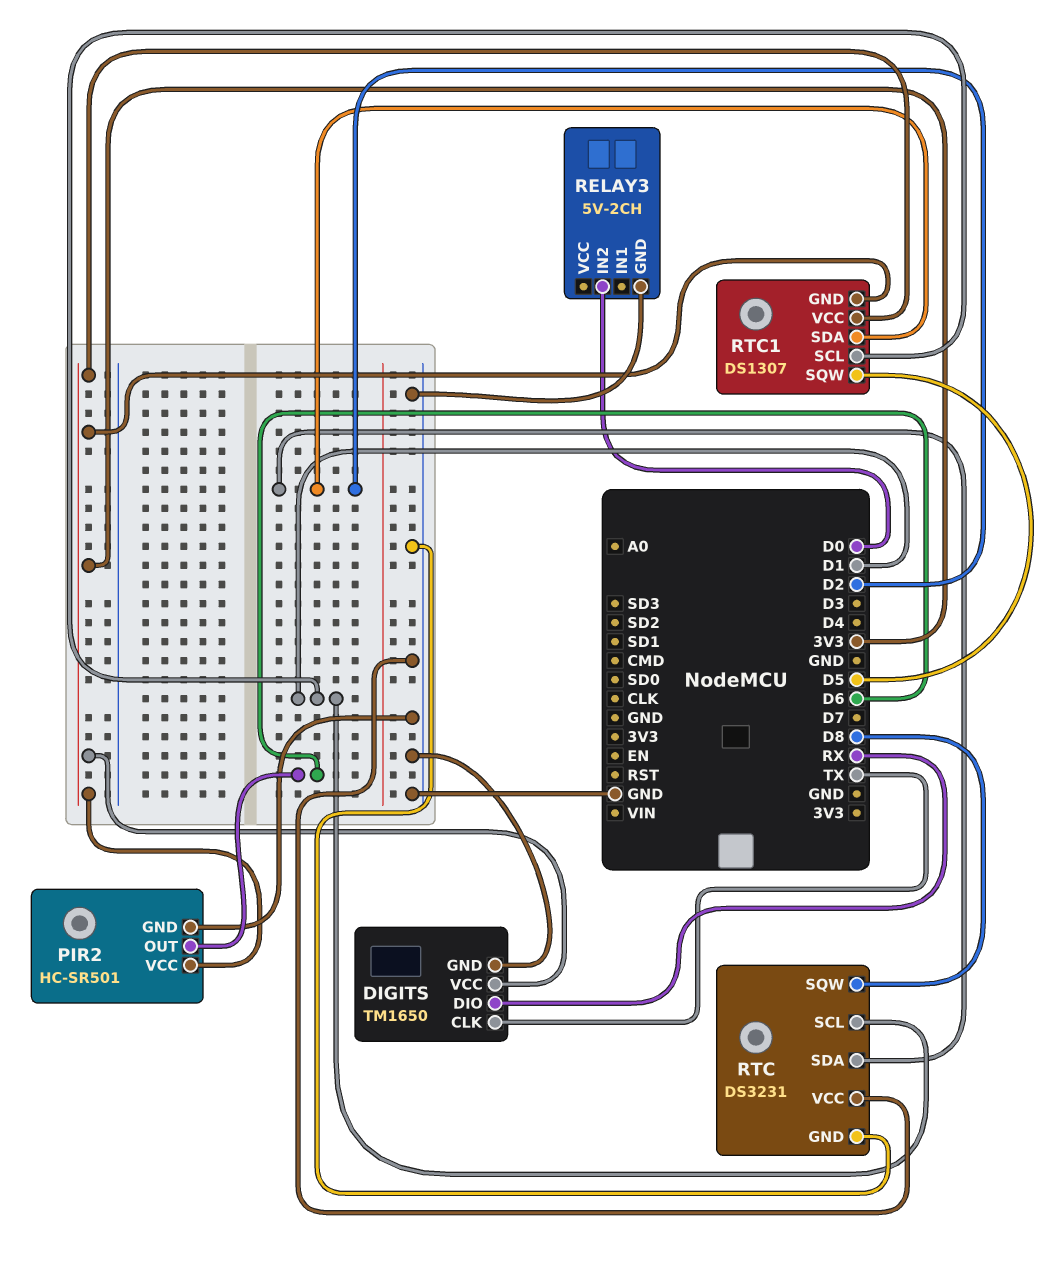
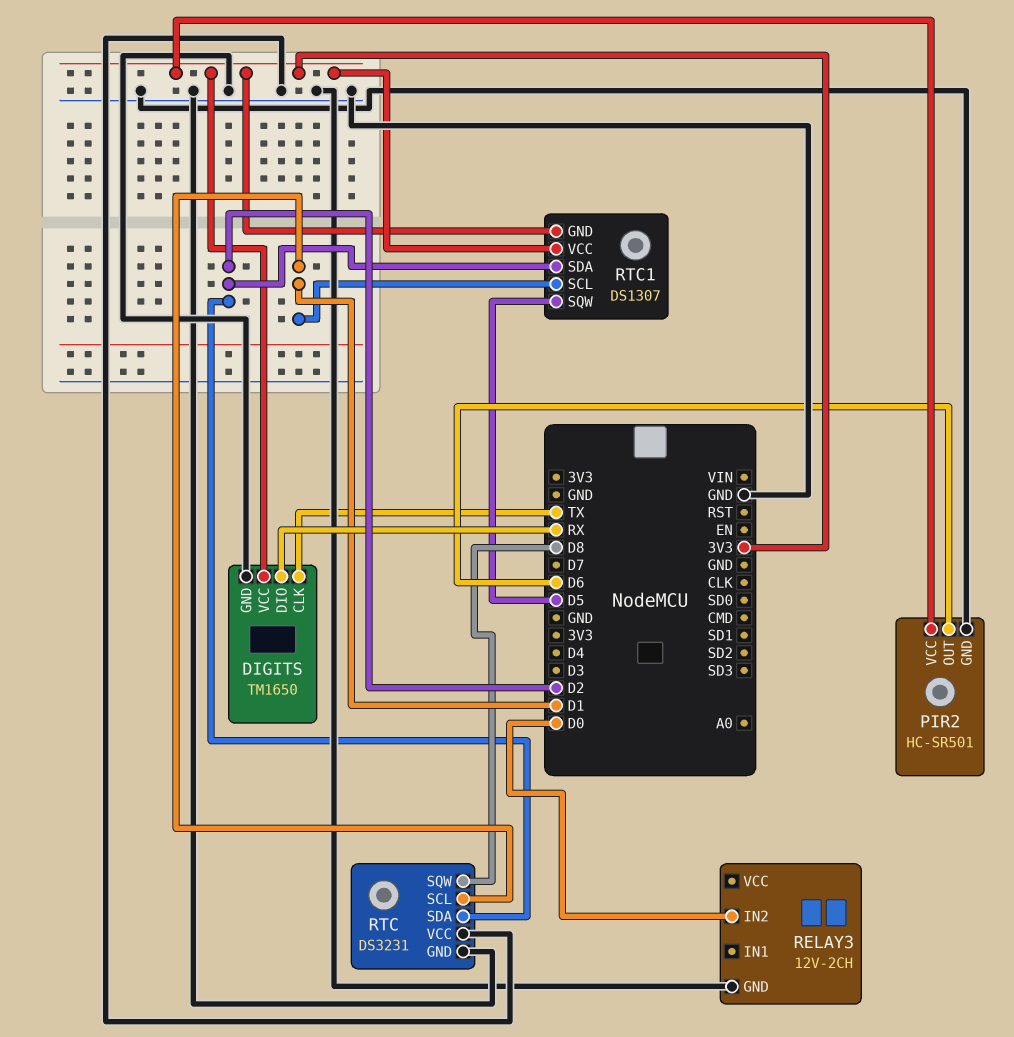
RELAY3: 5V-2CH -> 12V-2CH

